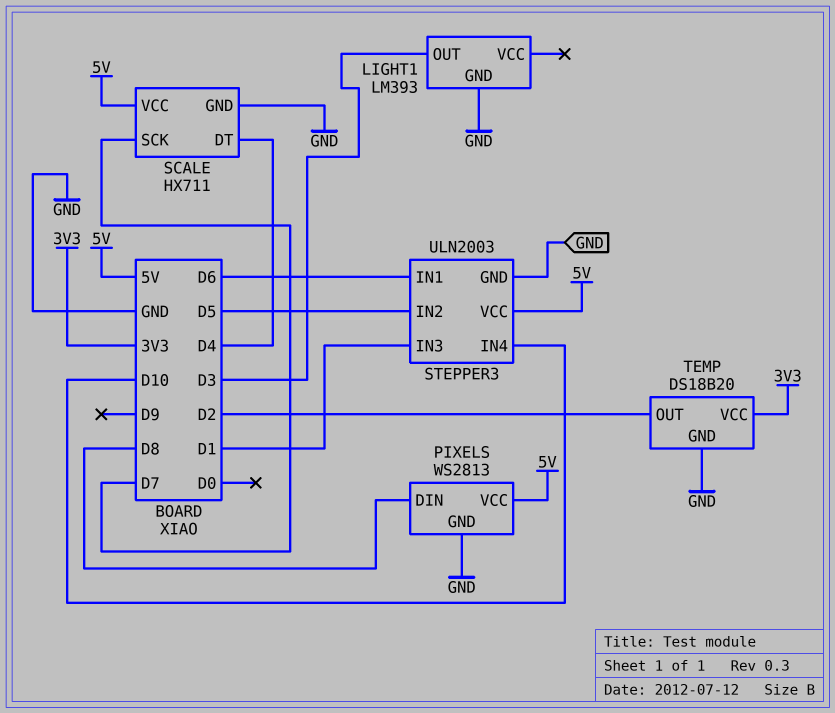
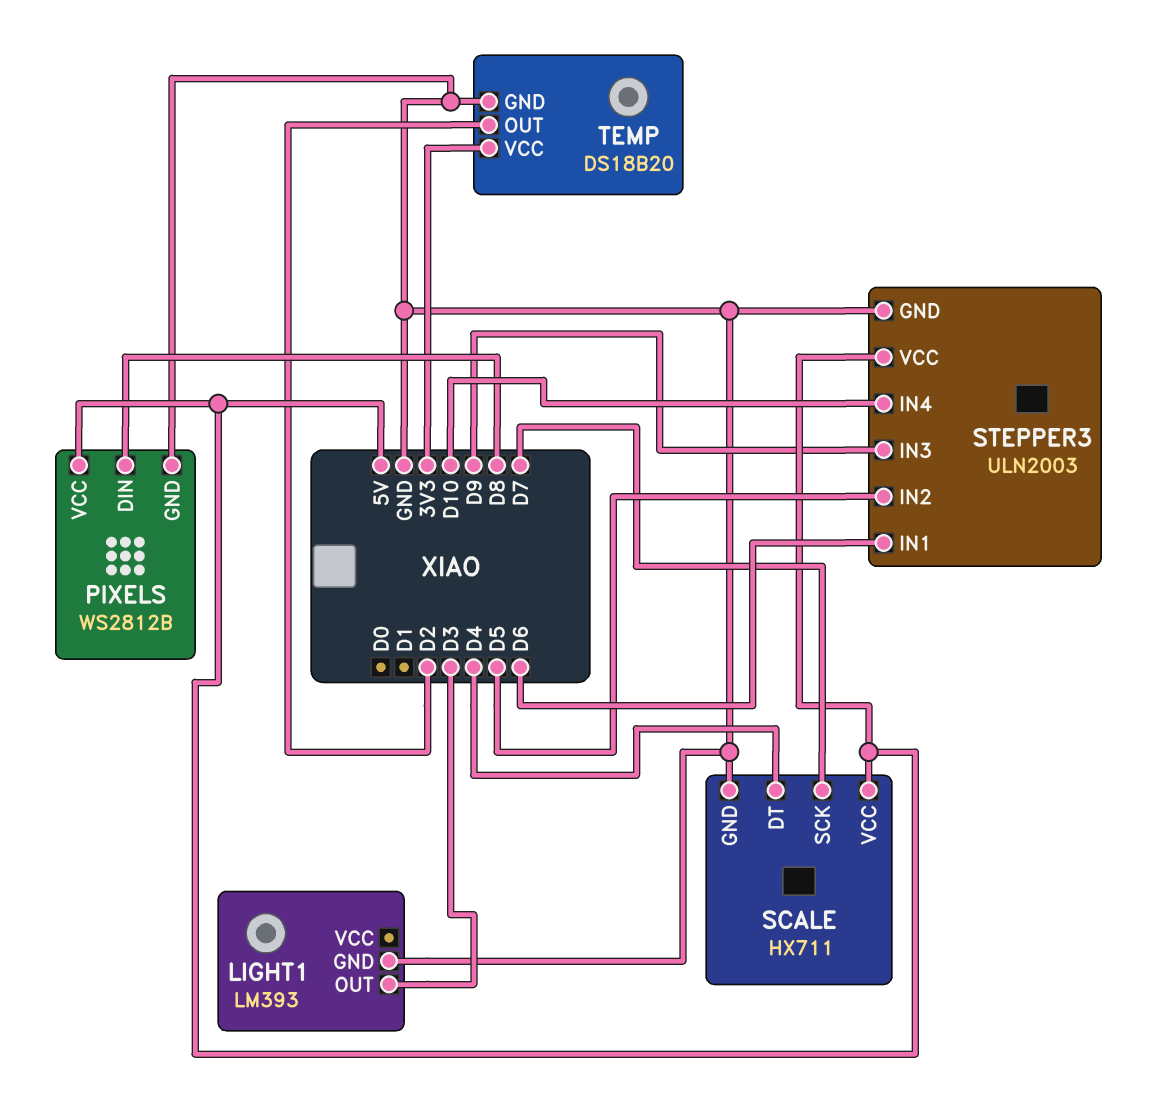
PIXELS: WS2813 -> WS2812B
STEPPER3 pin IN3: D1 -> D9

